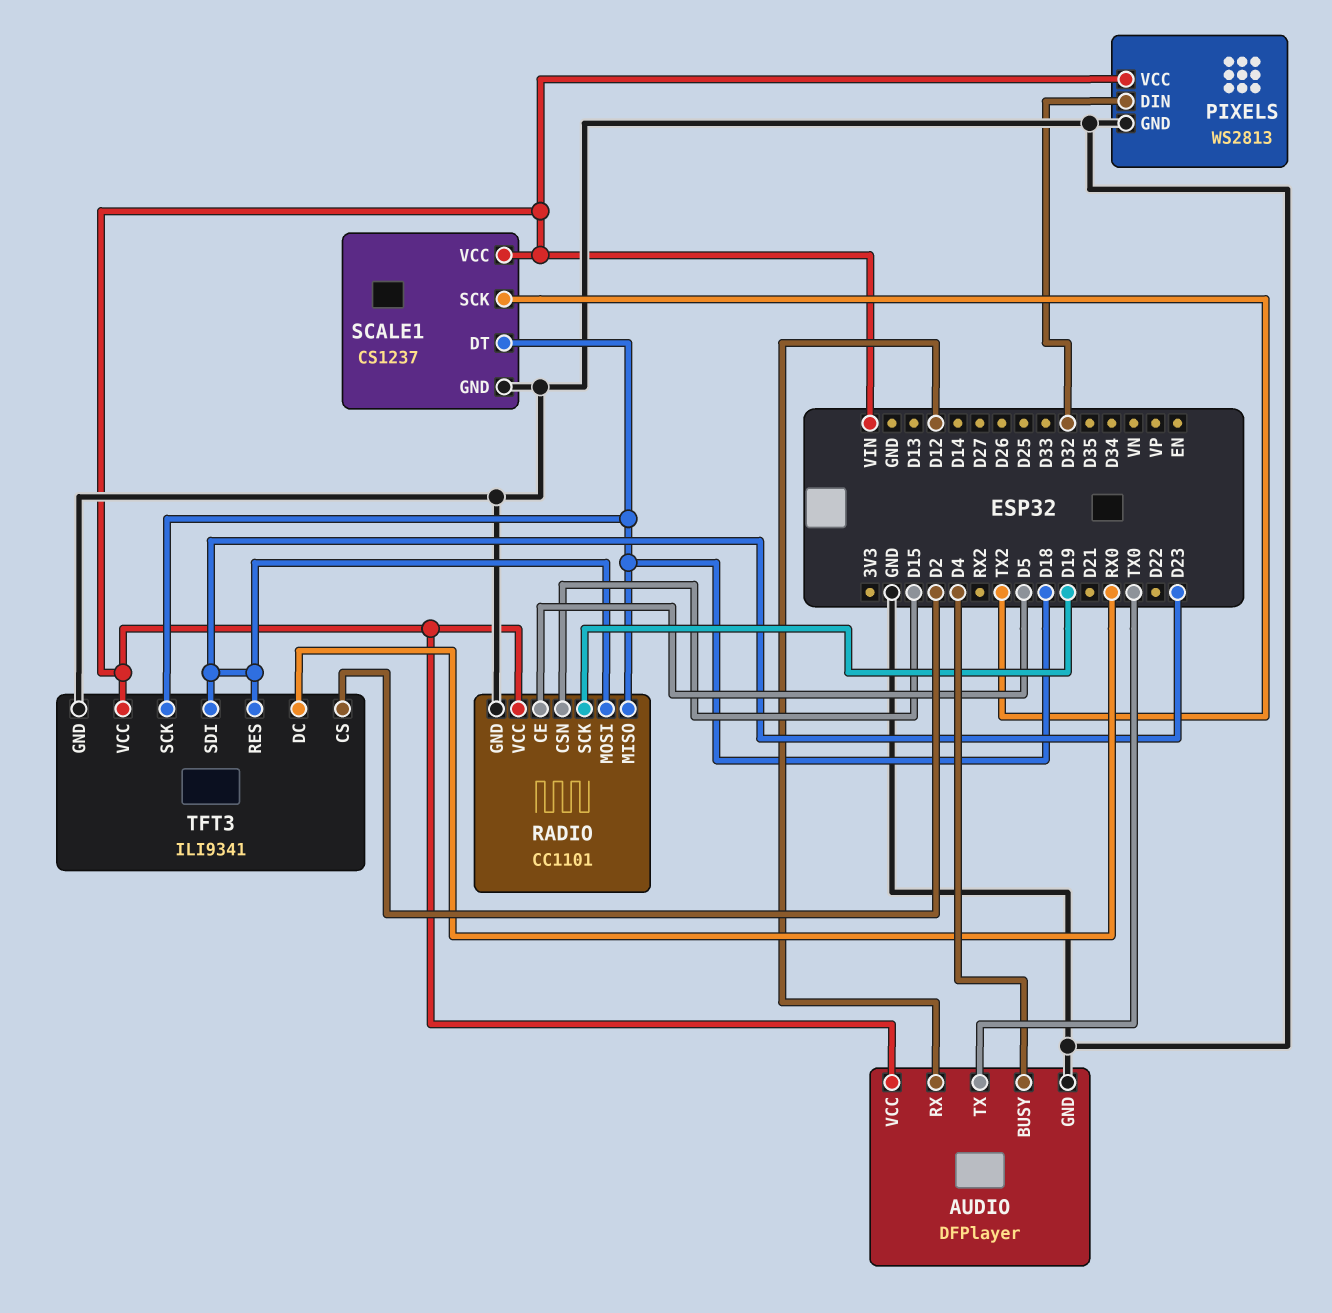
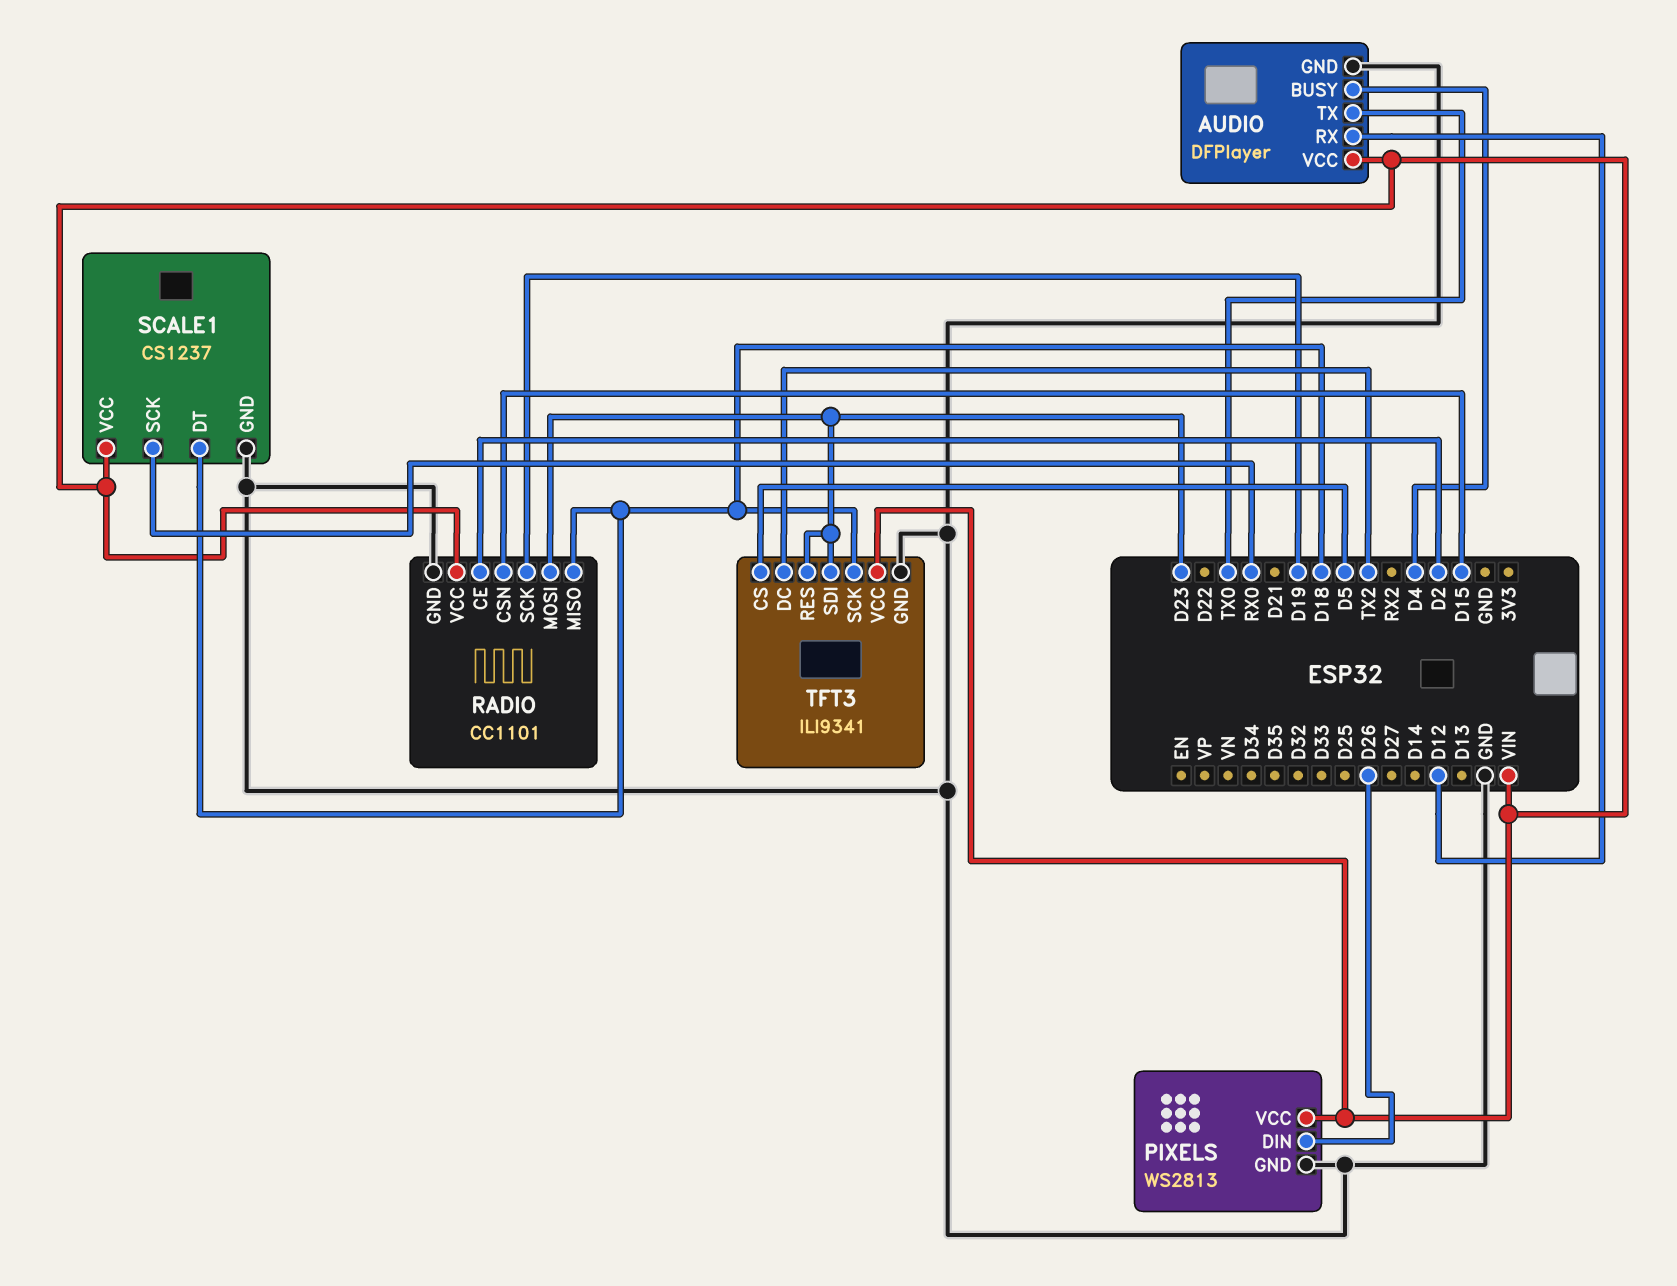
PIXELS pin DIN: D32 -> D26
RADIO pin CE: D5 -> D2
SCALE1 pin SCK: TX2 -> RX0
TFT3 pin CS: D2 -> D5
TFT3 pin DC: RX0 -> TX2

